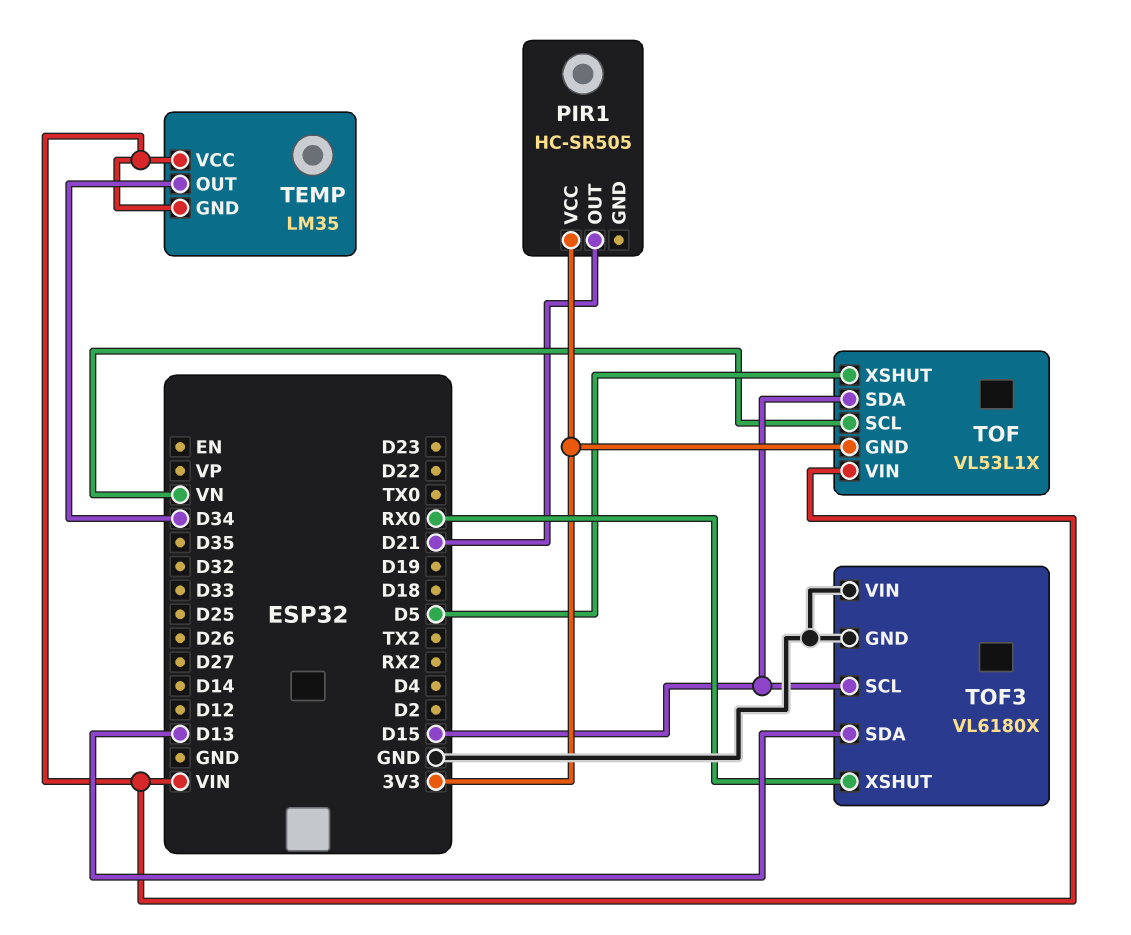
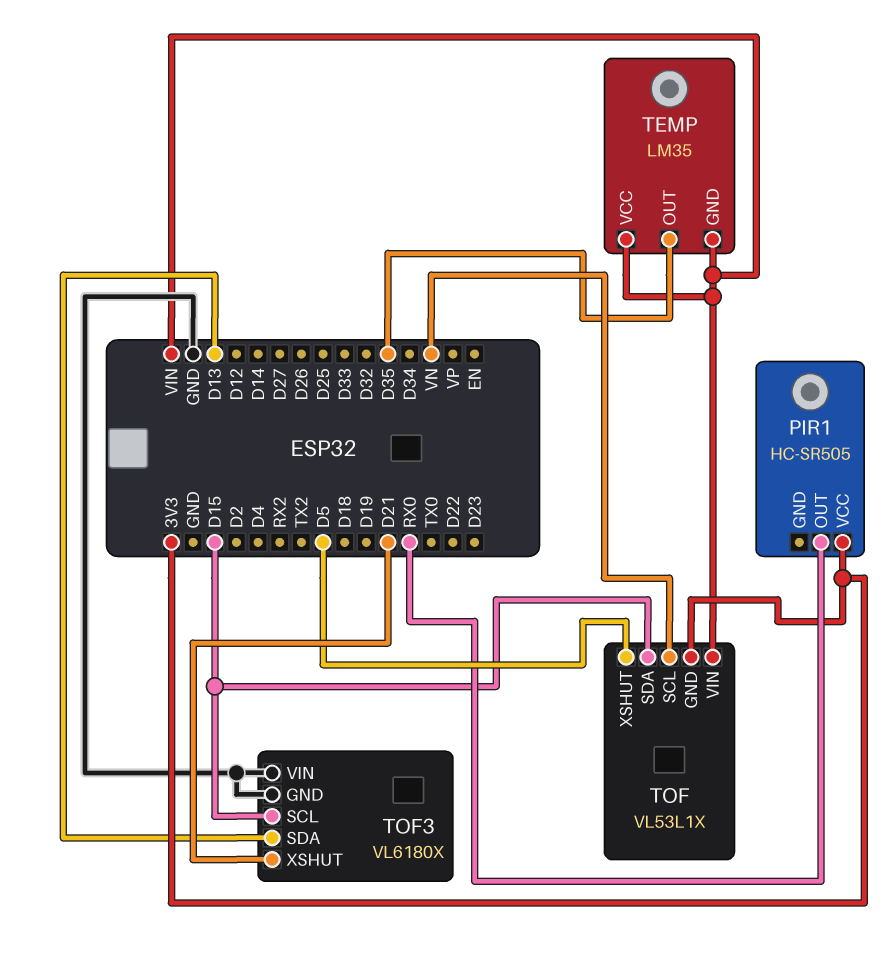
PIR1 pin OUT: D21 -> RX0
TEMP pin OUT: D34 -> D35
TOF3 pin XSHUT: RX0 -> D21

